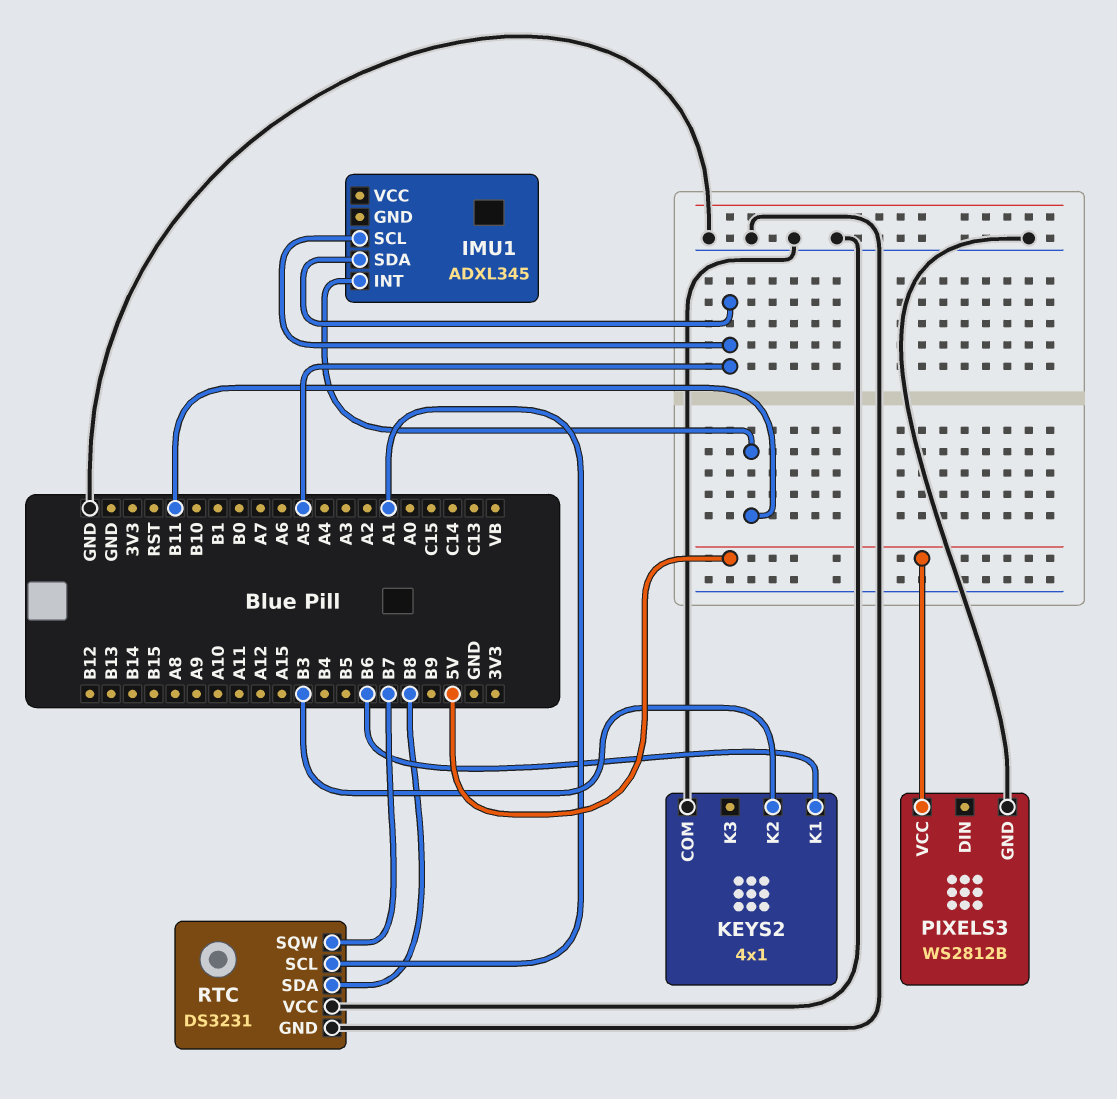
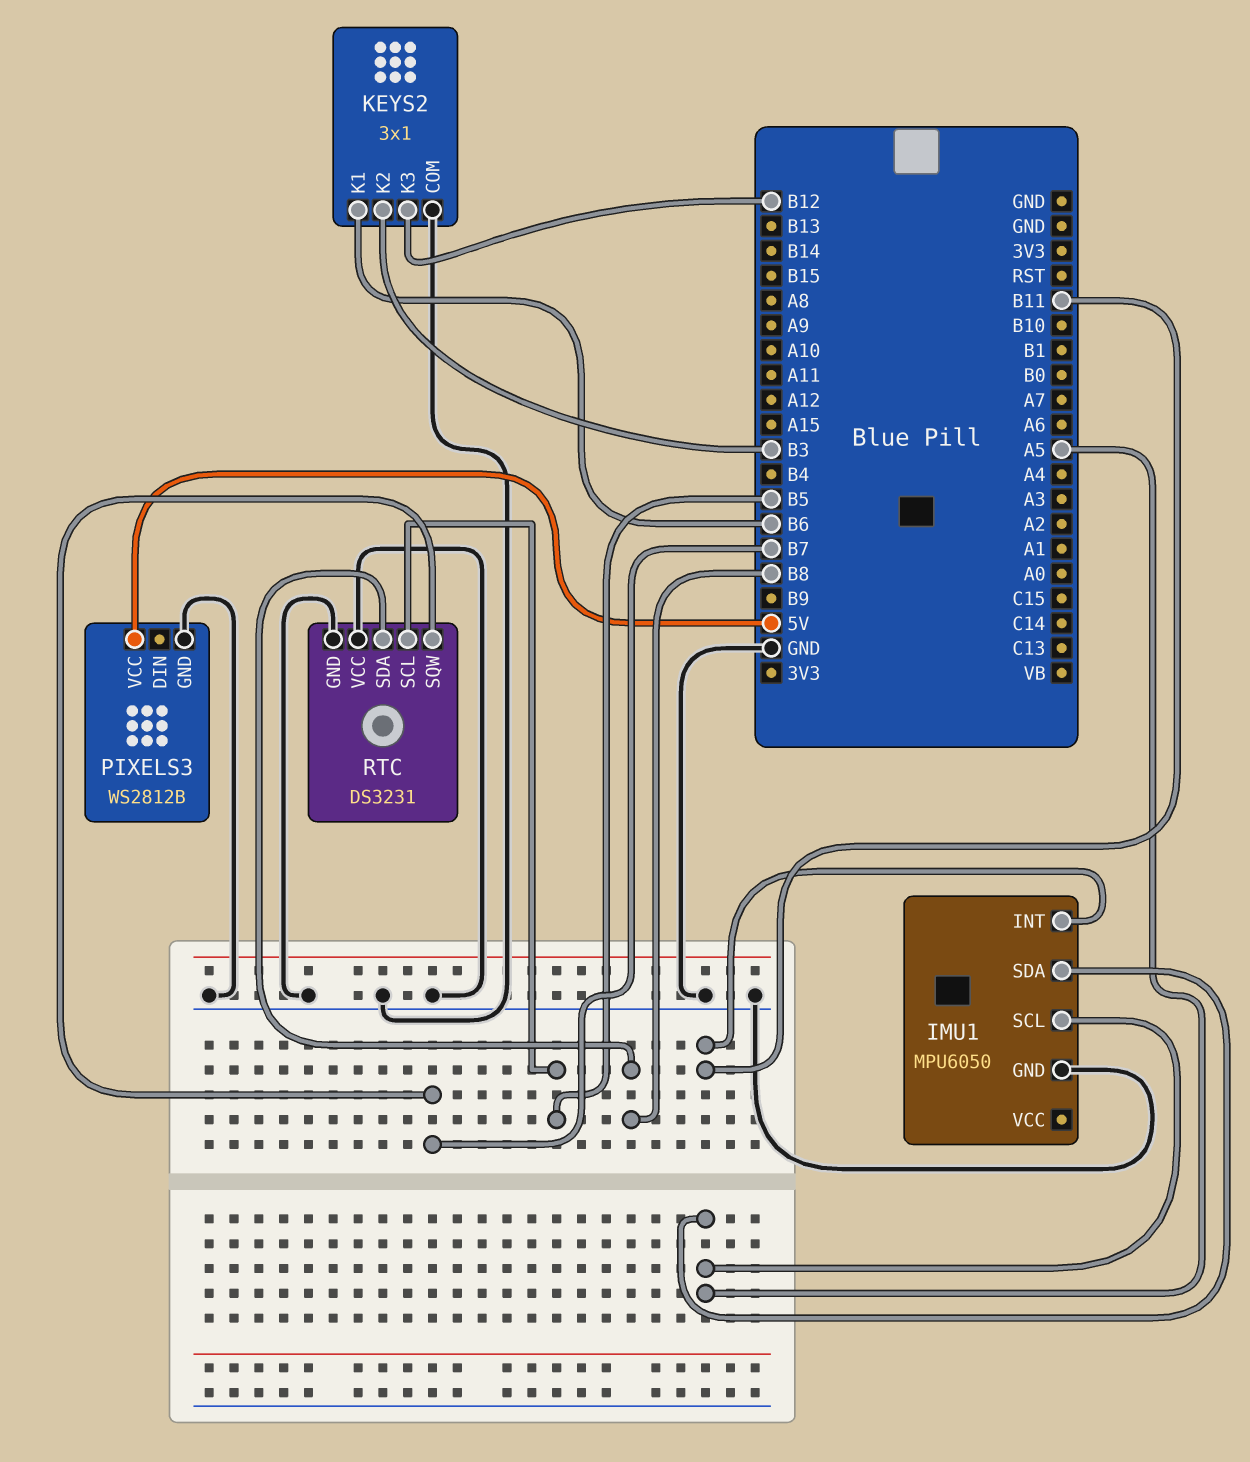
IMU1: ADXL345 -> MPU6050
IMU1 pin GND: none -> GND
KEYS2: 4x1 -> 3x1
KEYS2 pin K3: none -> B12
RTC pin SCL: A1 -> B5

